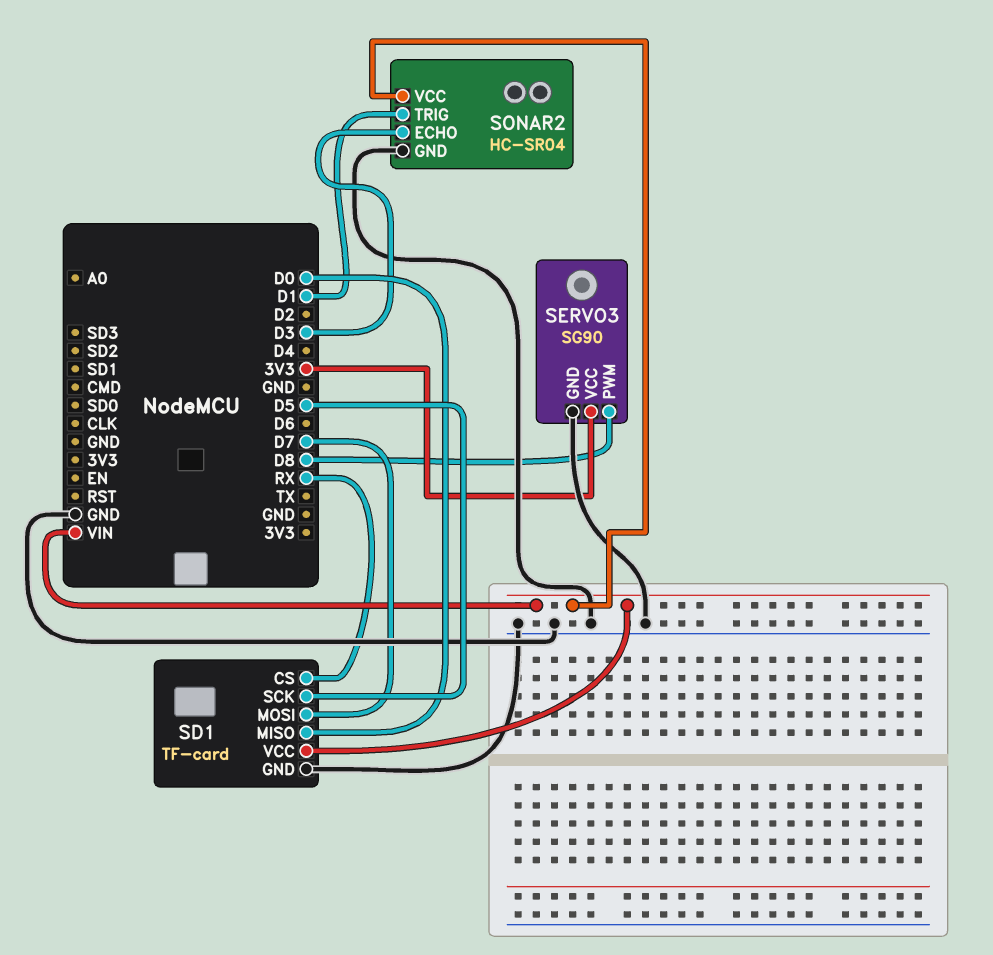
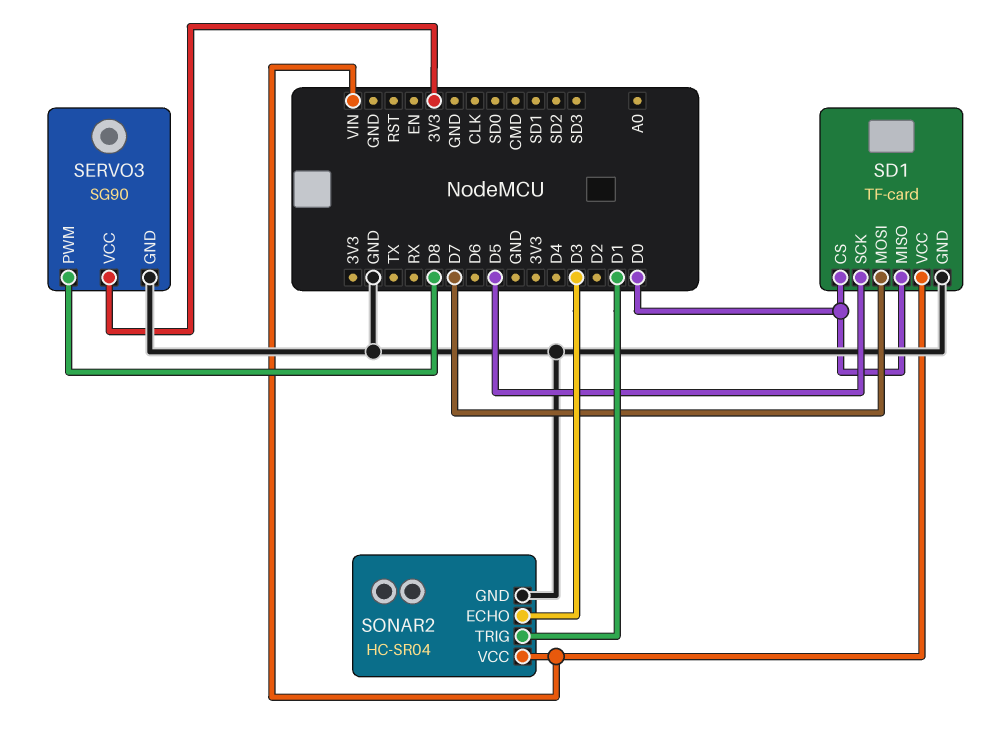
SD1 pin CS: RX -> D0

